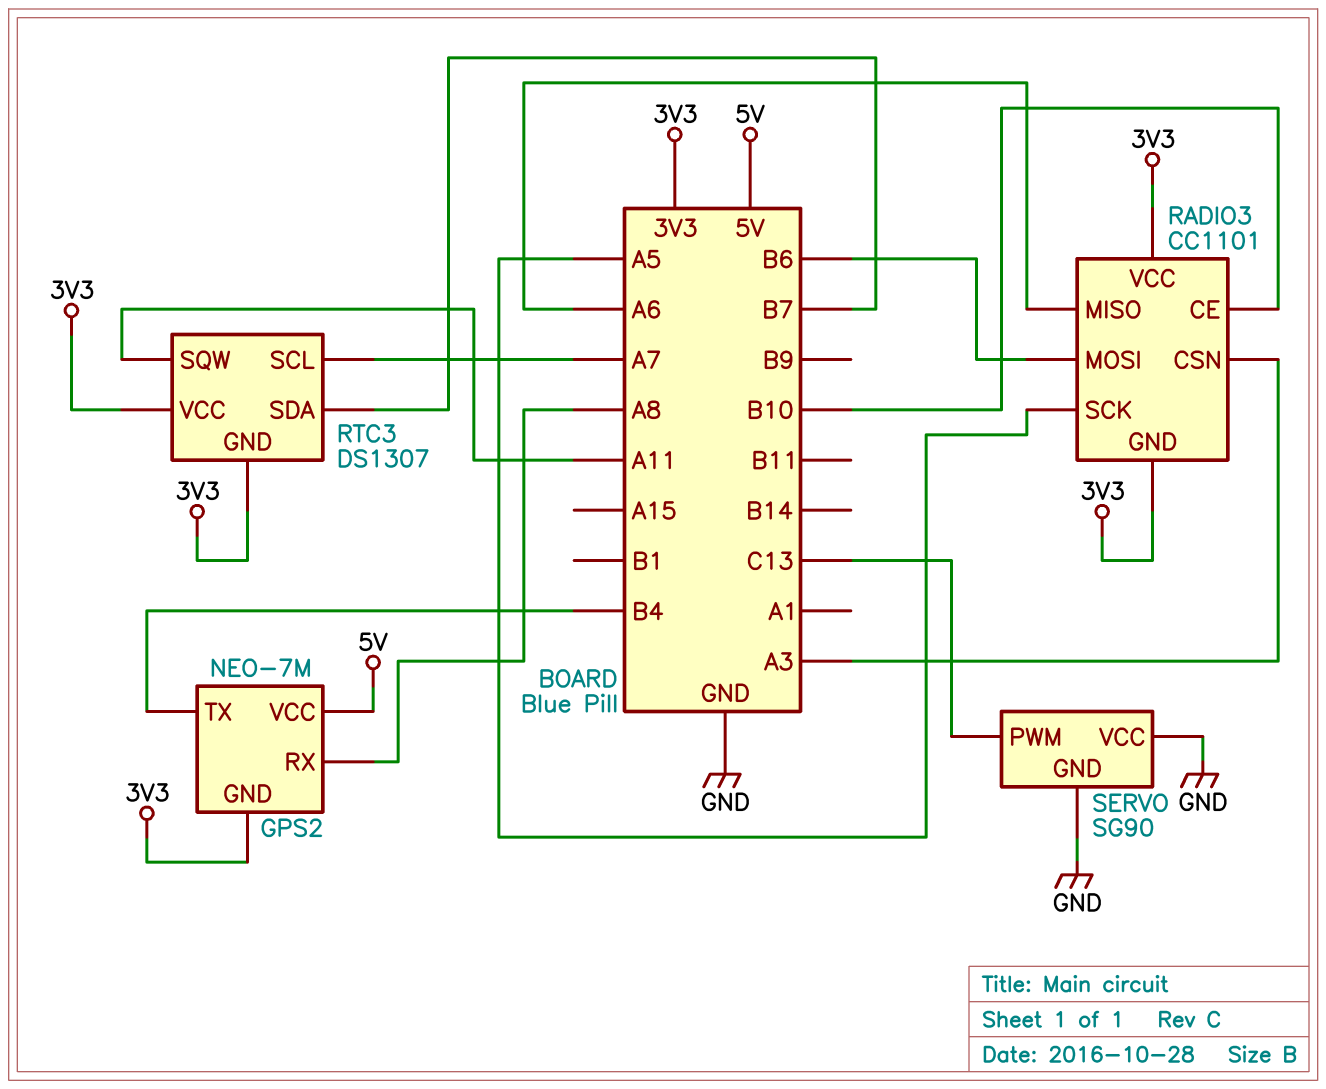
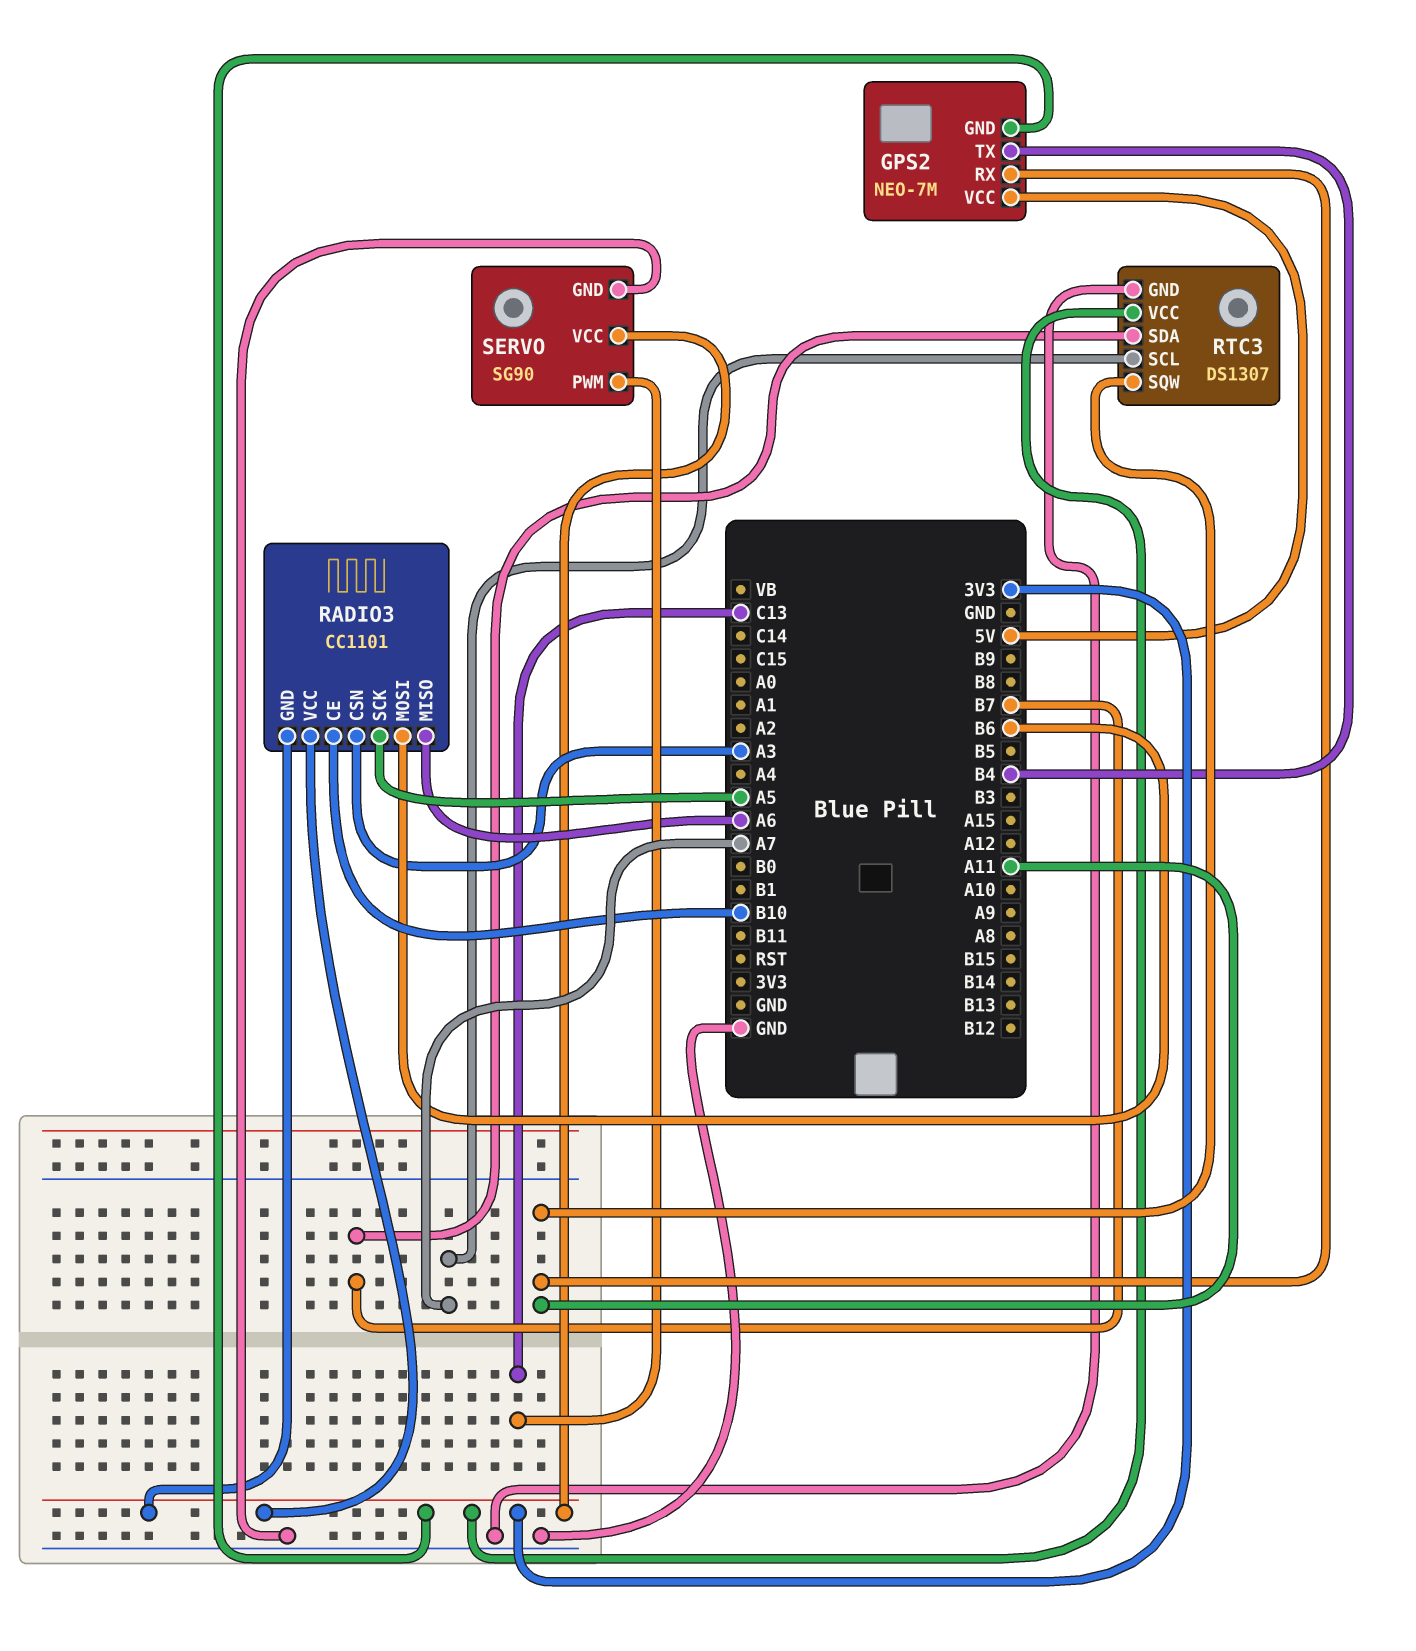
GPS2 pin RX: A8 -> A11
RTC3 pin GND: 3V3 -> GND
SERVO pin VCC: GND -> 3V3

